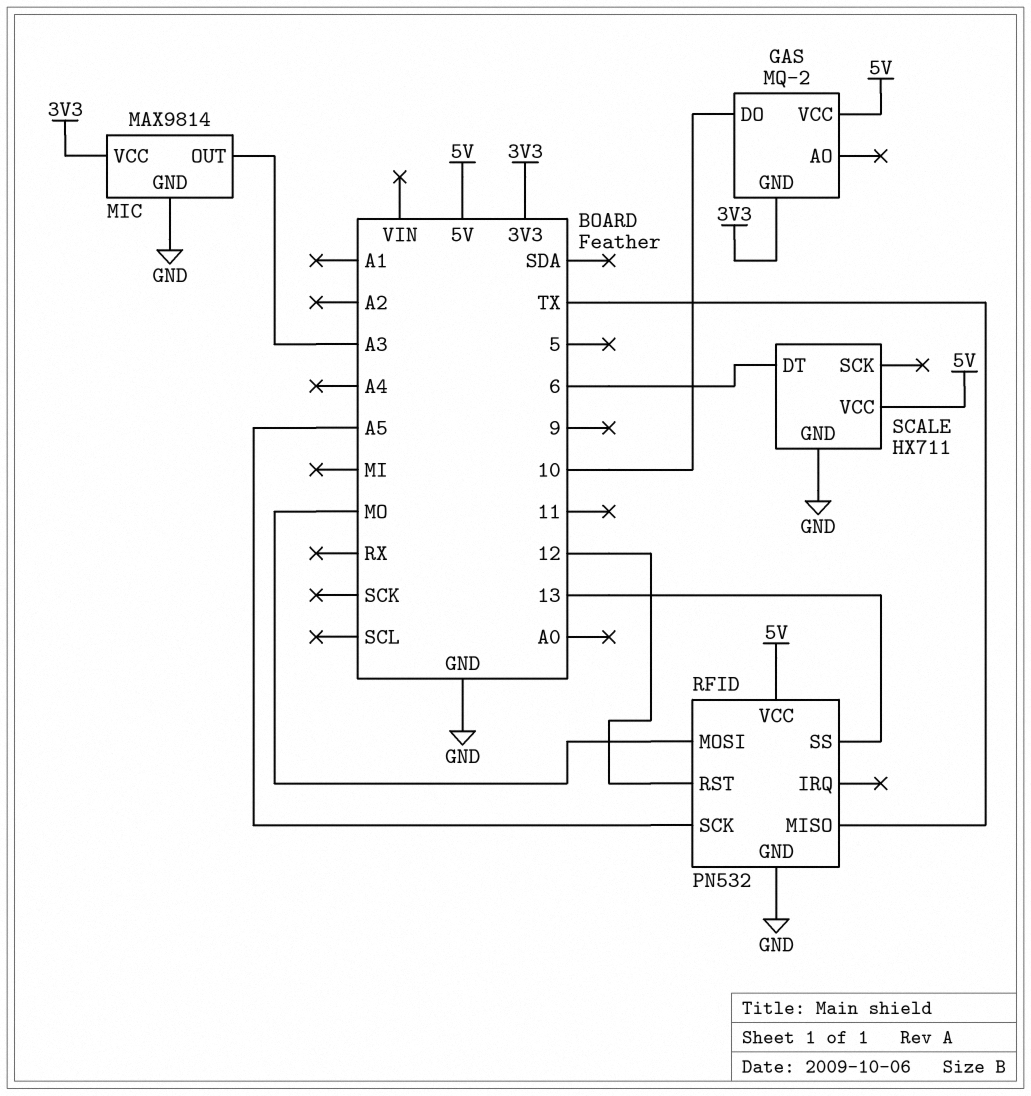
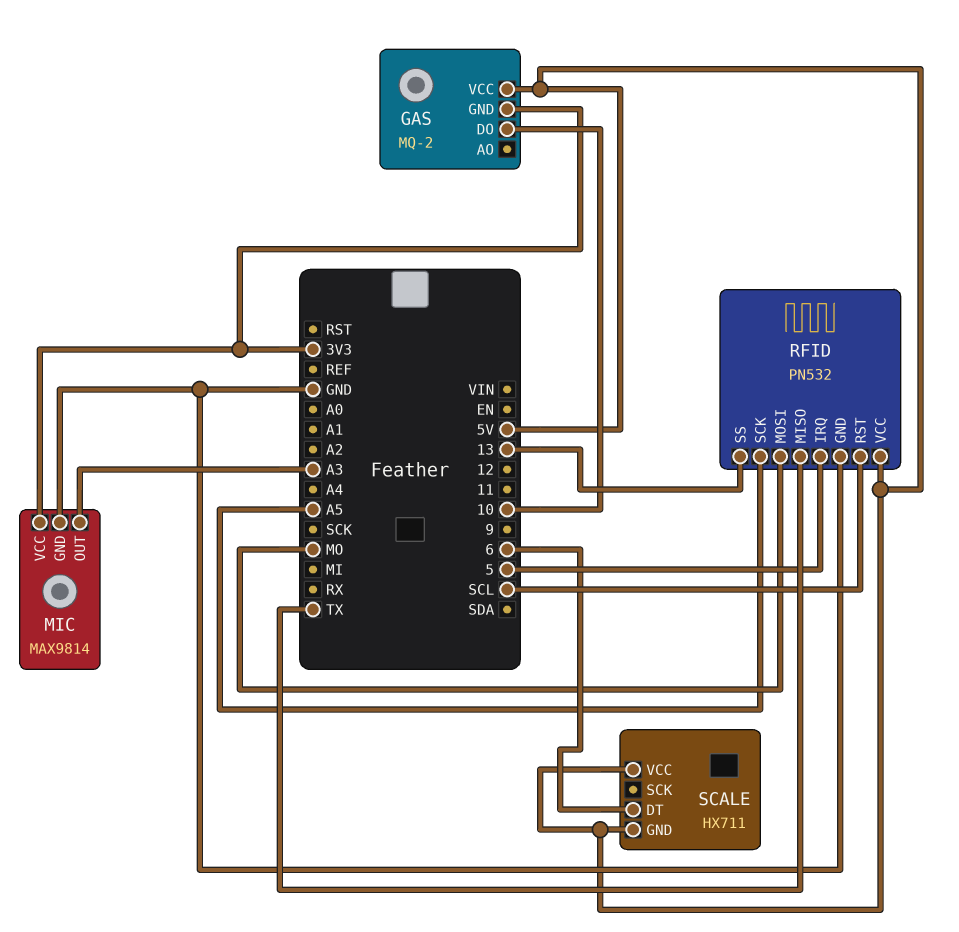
RFID pin IRQ: none -> 5
RFID pin RST: 12 -> SCL
SCALE pin GND: GND -> 5V

